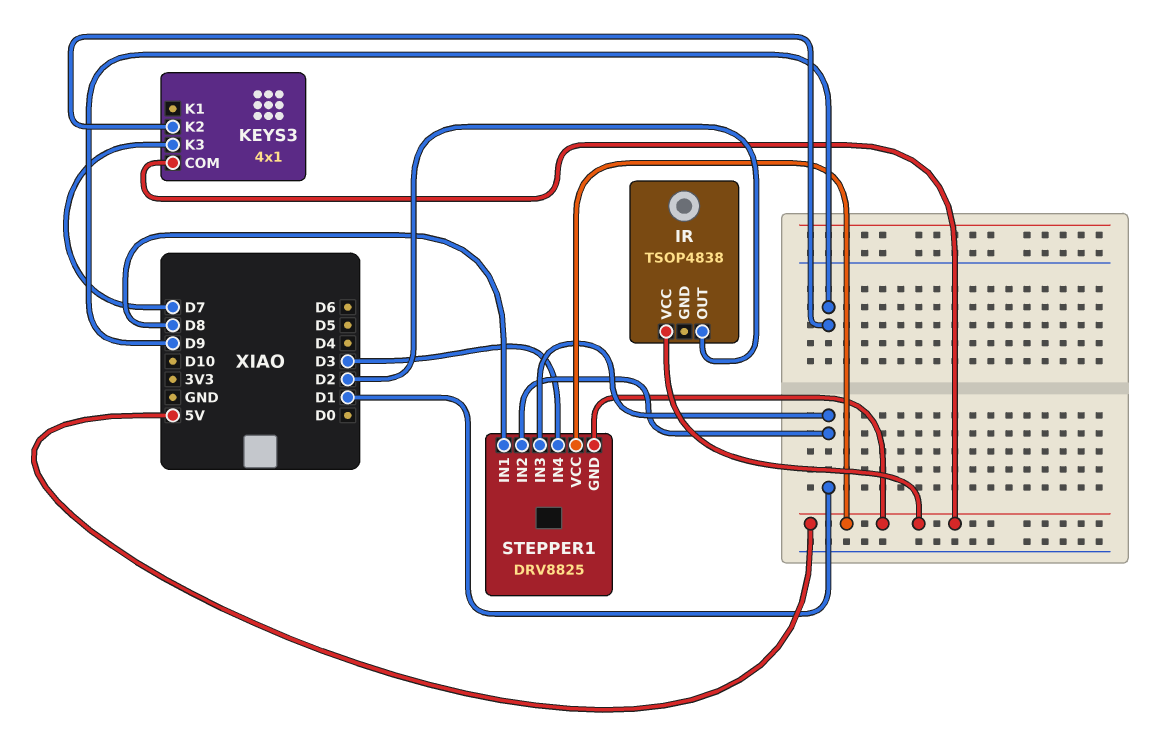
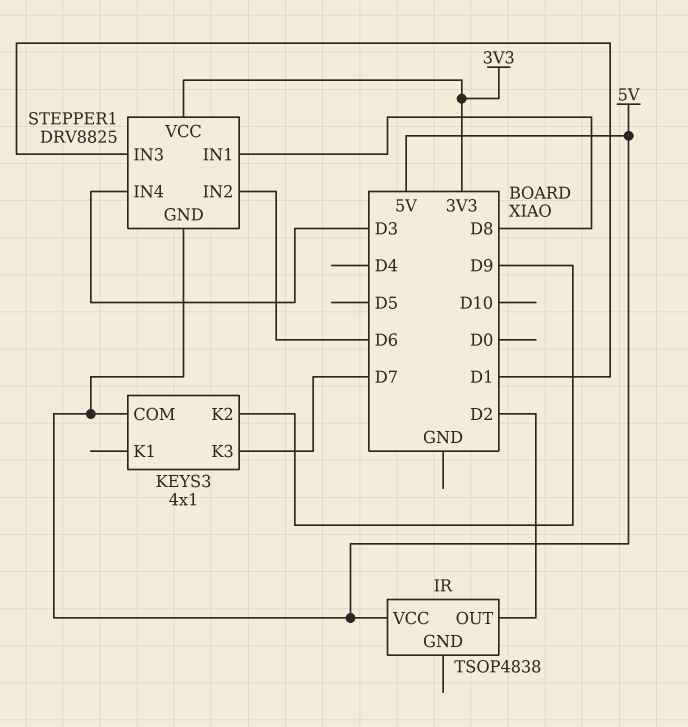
STEPPER1 pin IN2: D1 -> D6
STEPPER1 pin VCC: 5V -> 3V3

